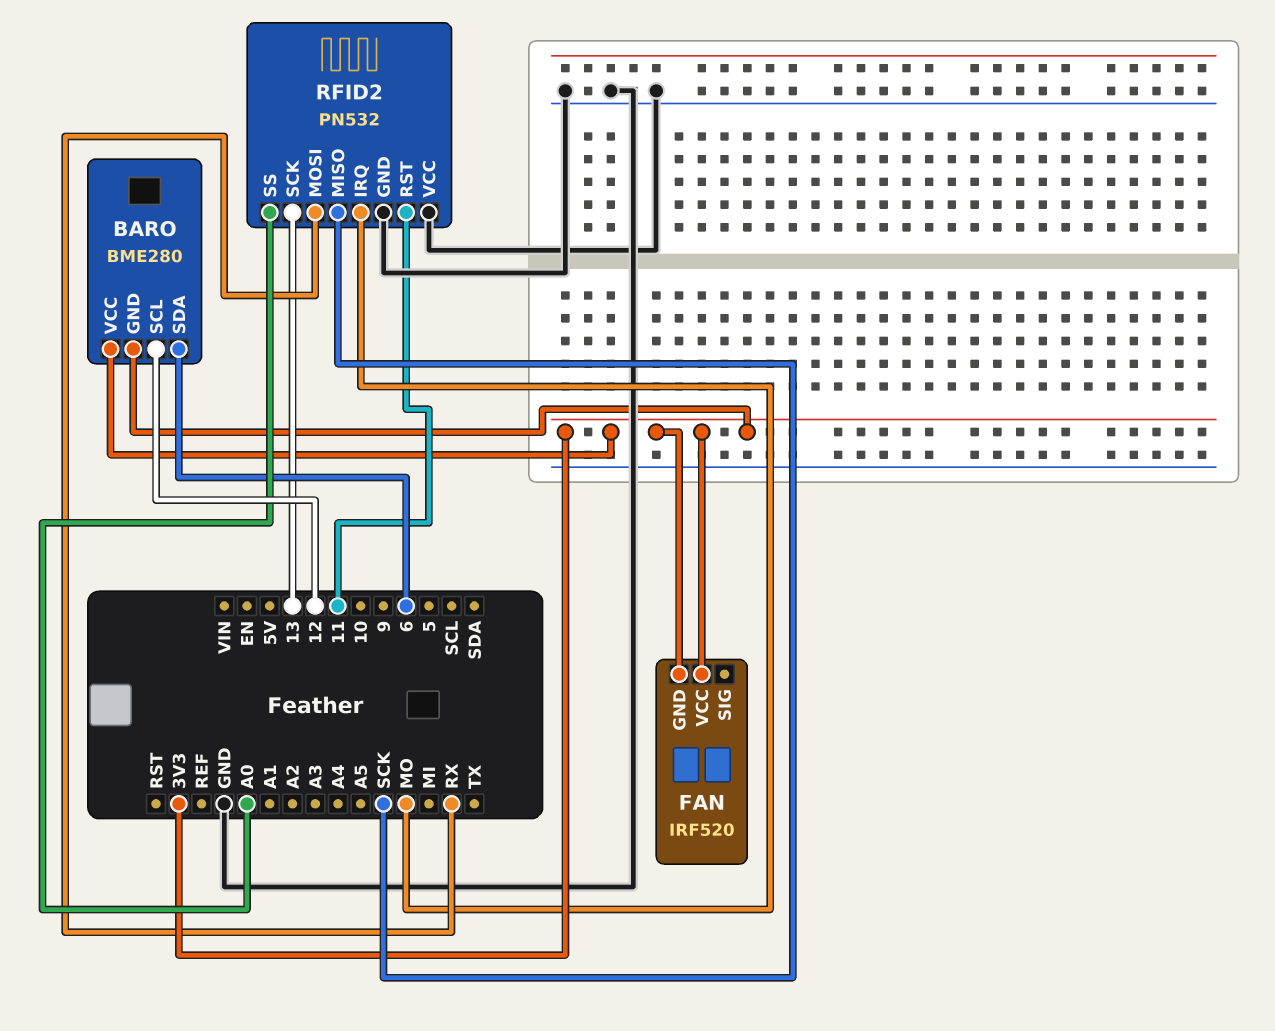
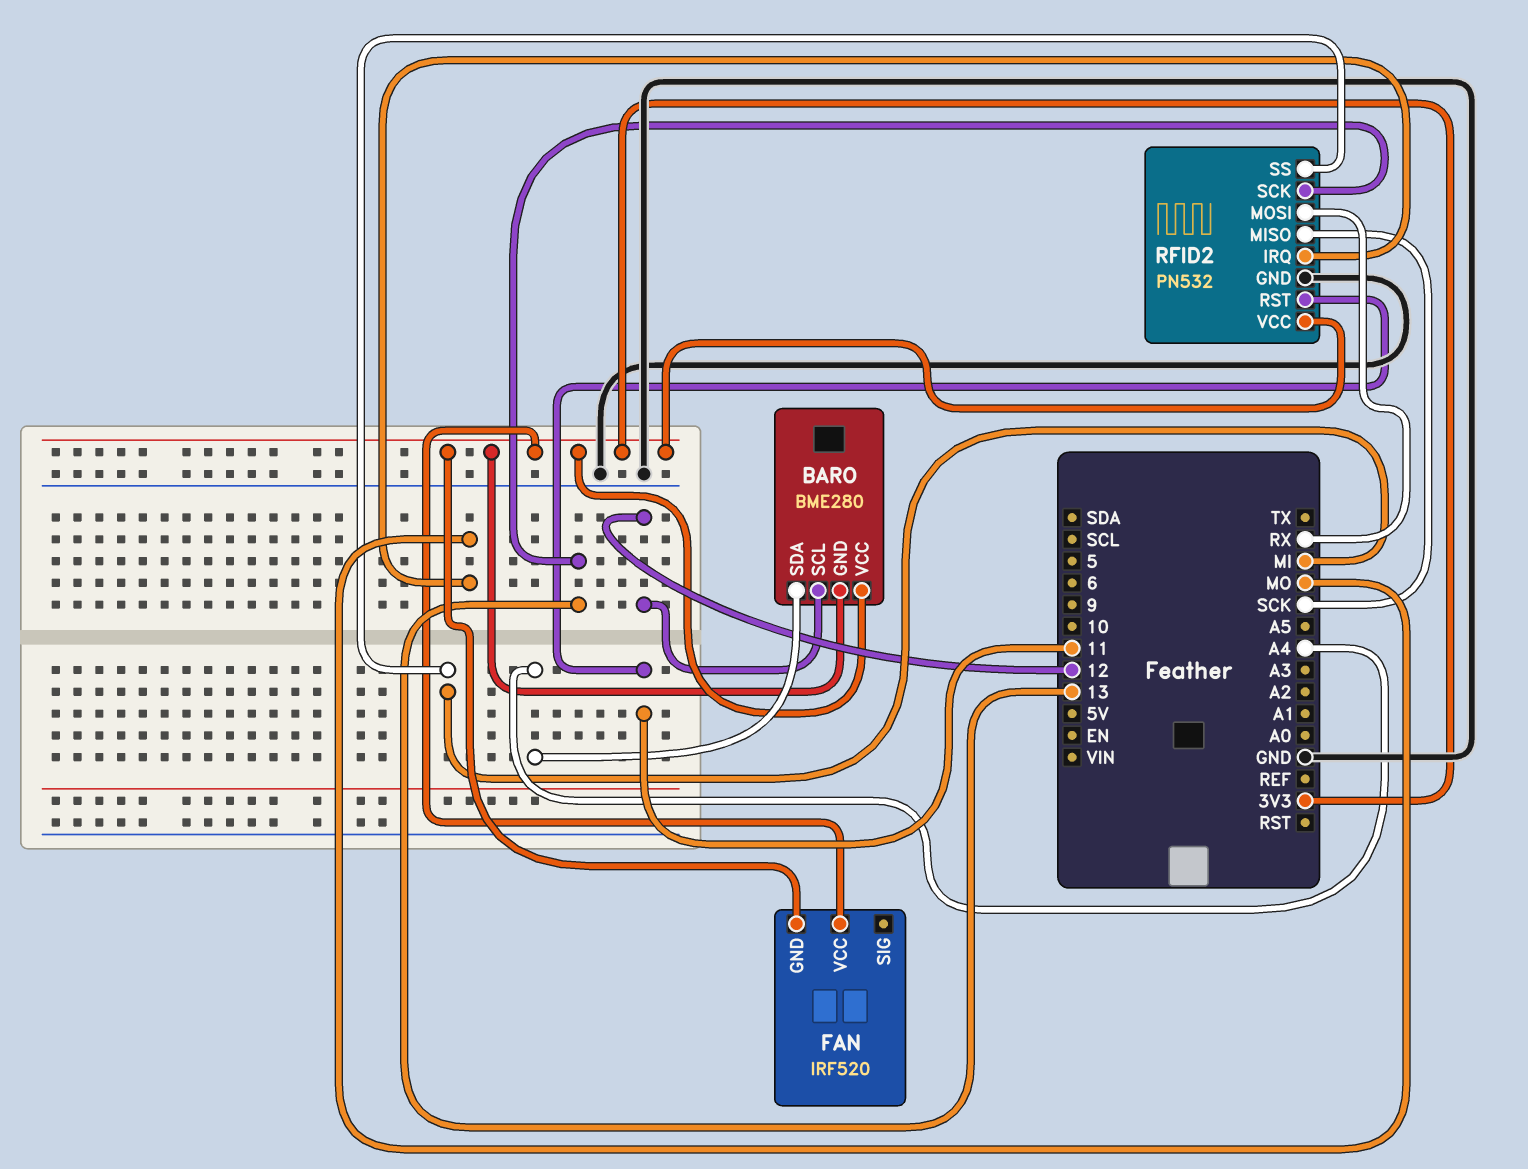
BARO pin SDA: 6 -> A4
RFID2 pin SS: A0 -> MI
RFID2 pin VCC: GND -> 3V3

